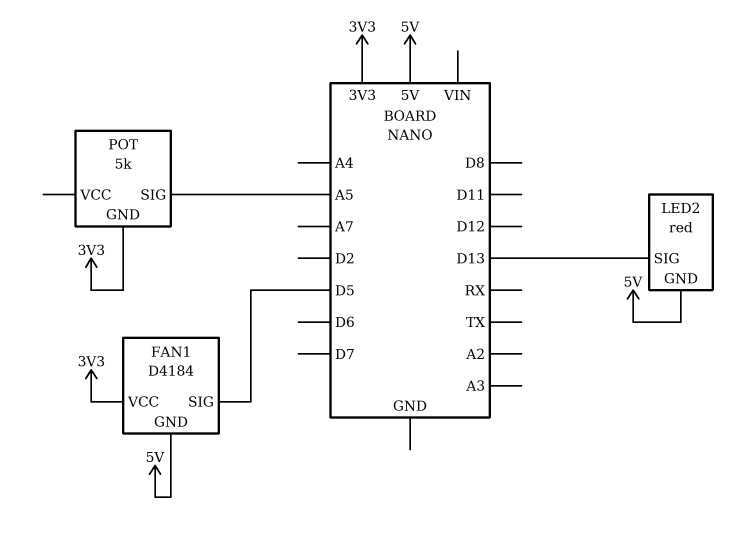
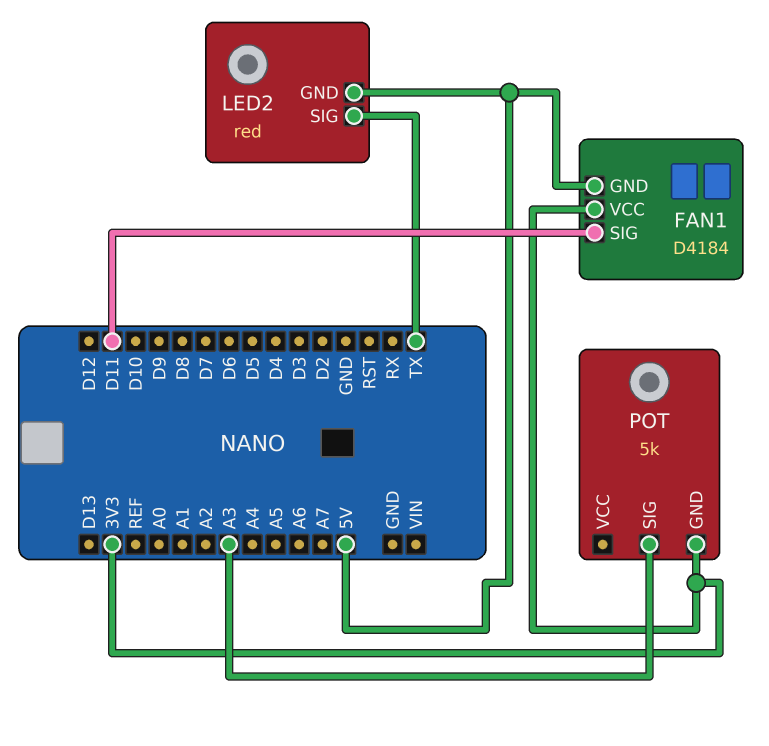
FAN1 pin SIG: D5 -> D11
LED2 pin SIG: D13 -> TX
POT pin SIG: A5 -> A3

